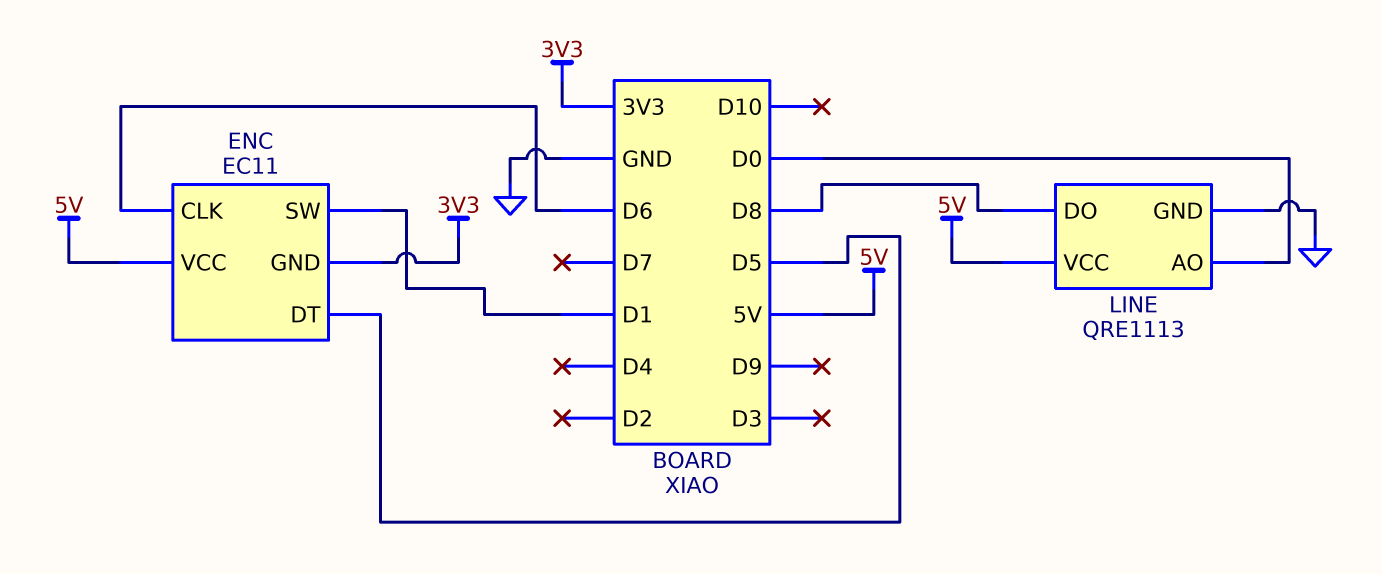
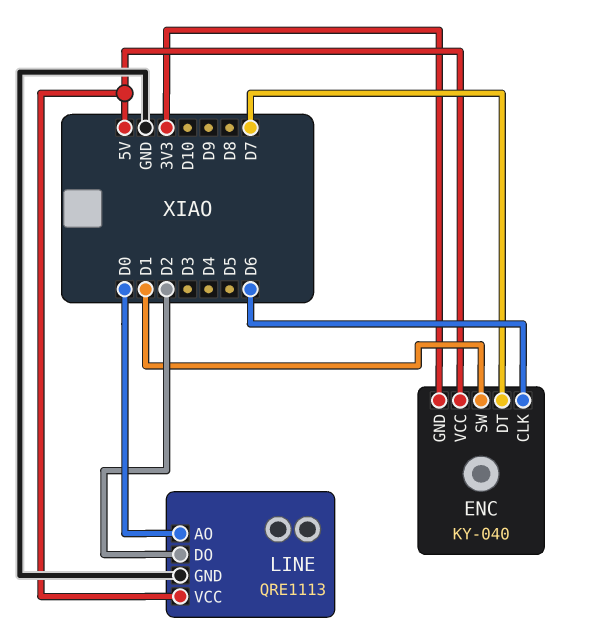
ENC: EC11 -> KY-040
ENC pin DT: D5 -> D7
LINE pin DO: D8 -> D2

